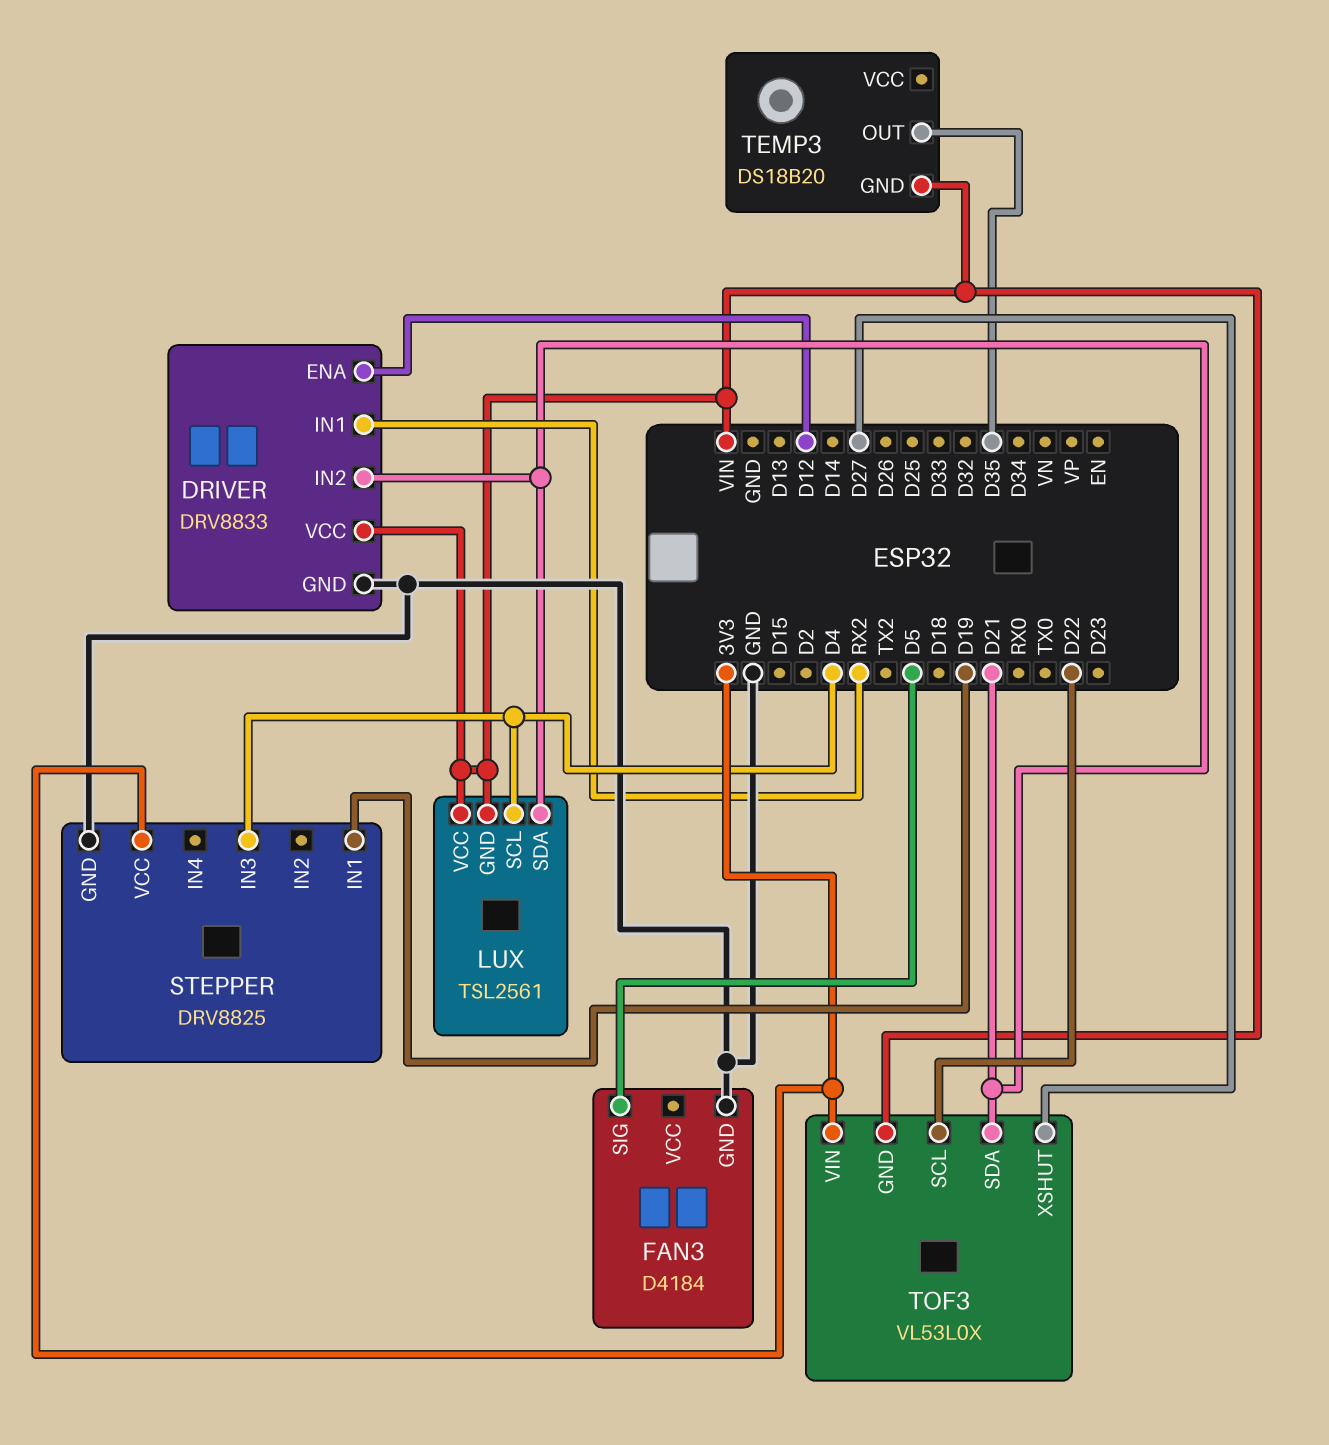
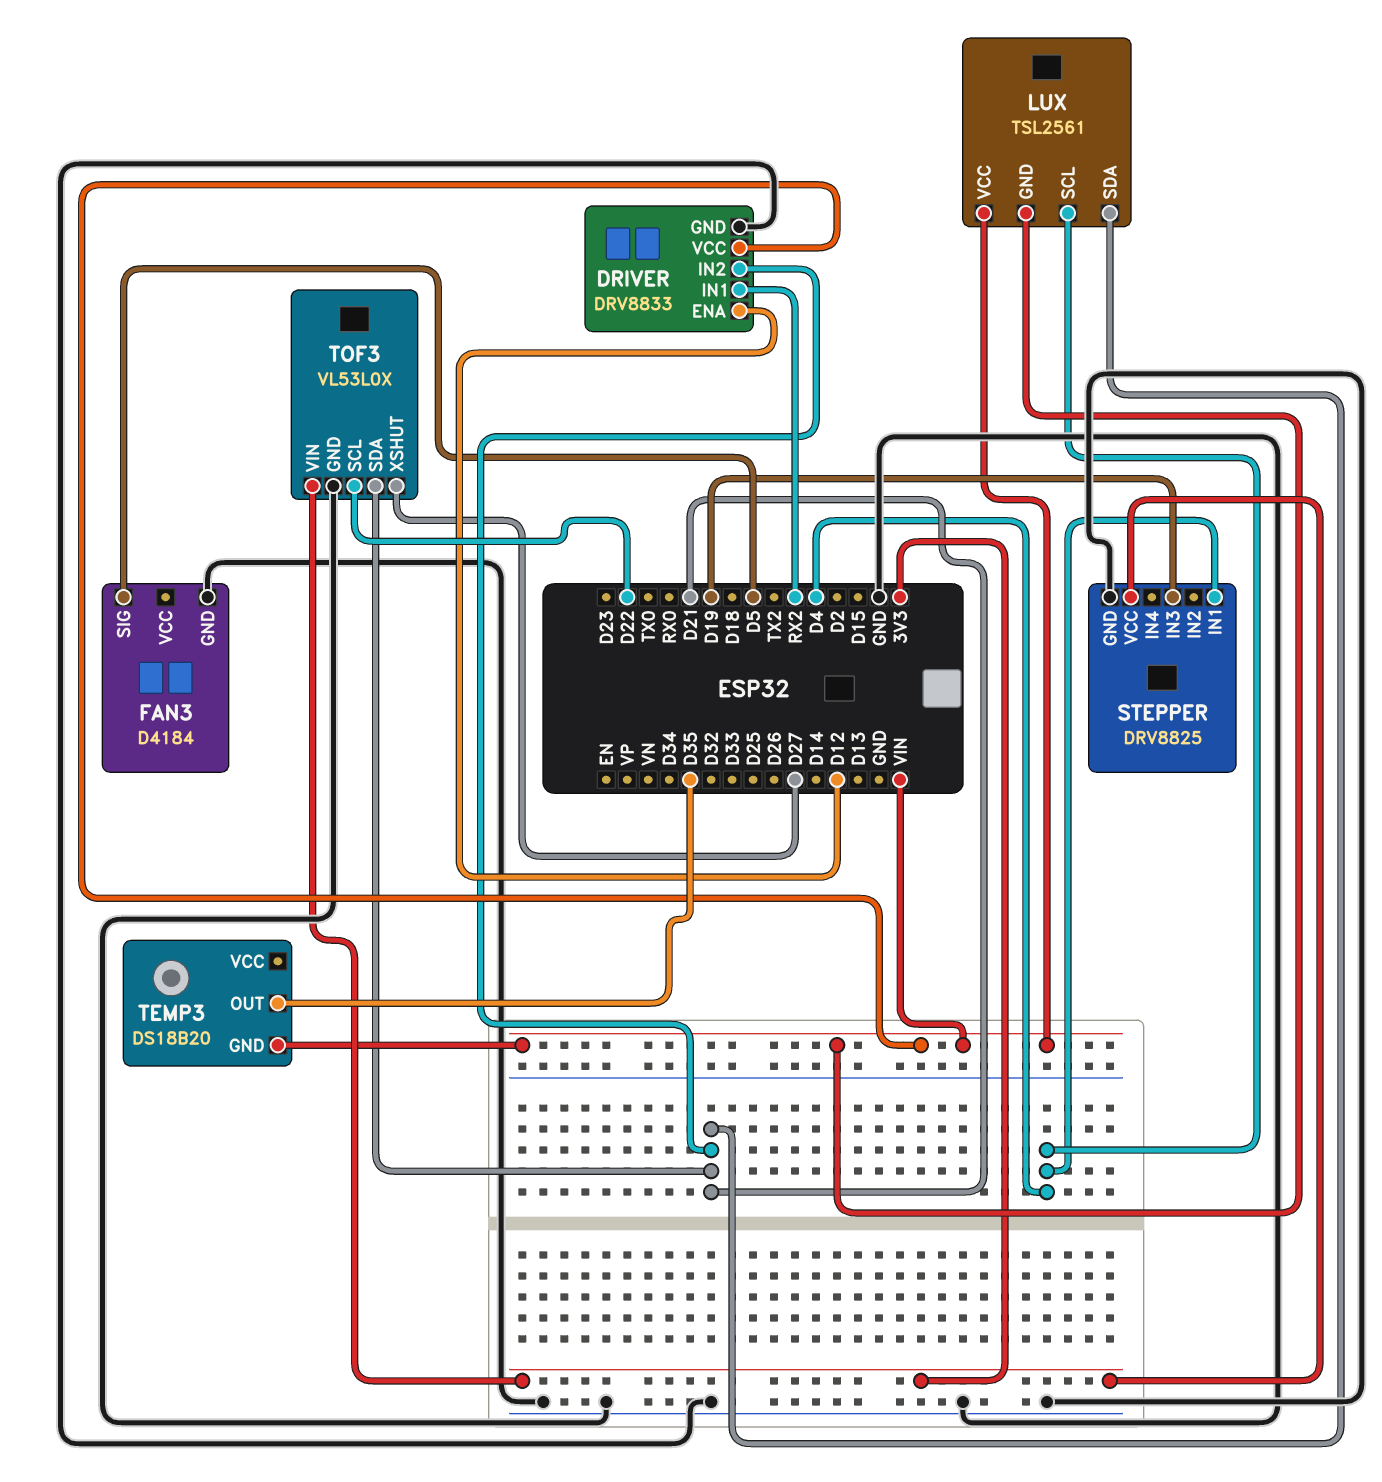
STEPPER pin IN1: D19 -> D4
STEPPER pin IN3: D4 -> D19
TOF3 pin GND: VIN -> GND

